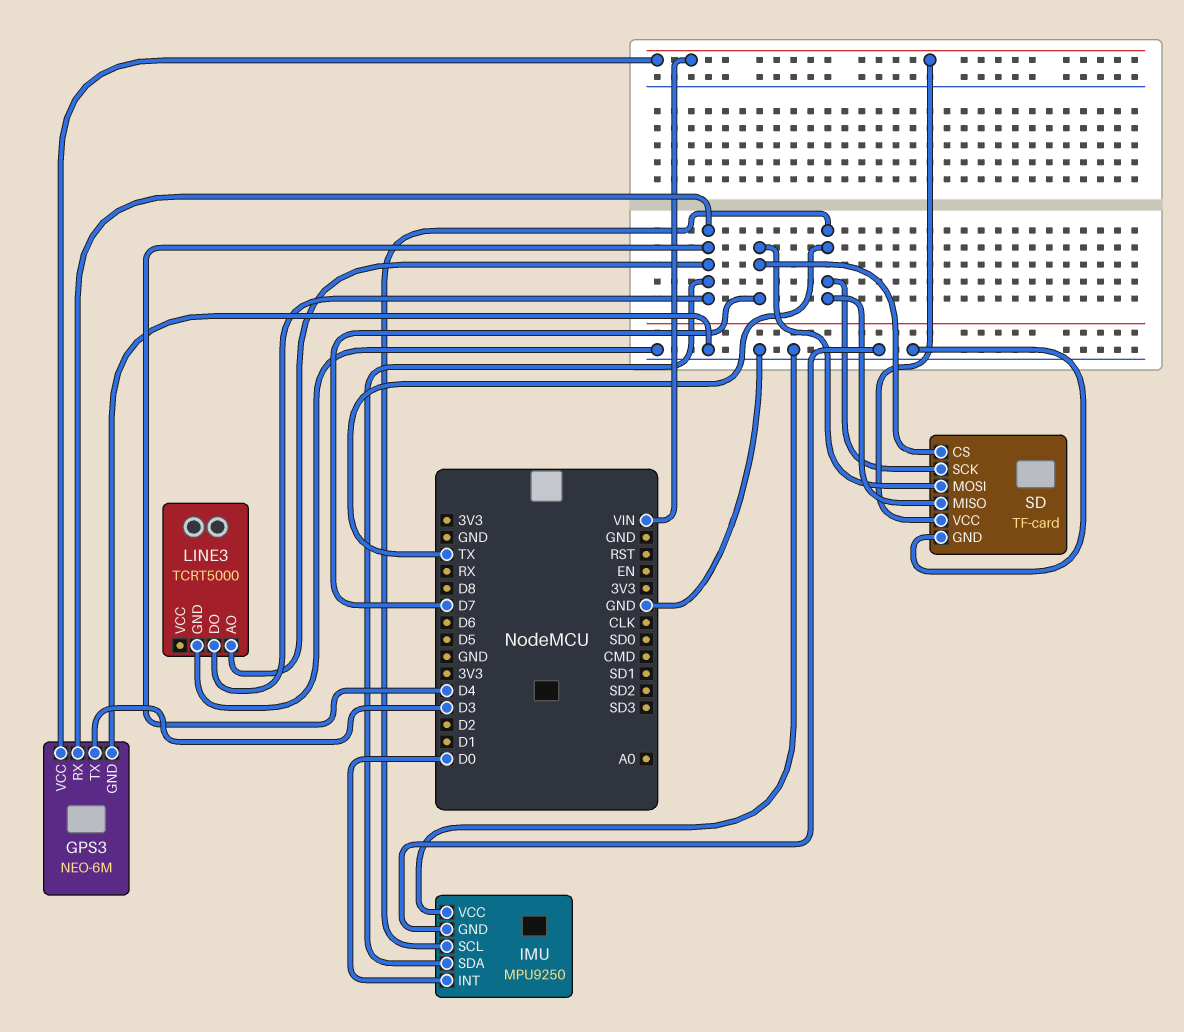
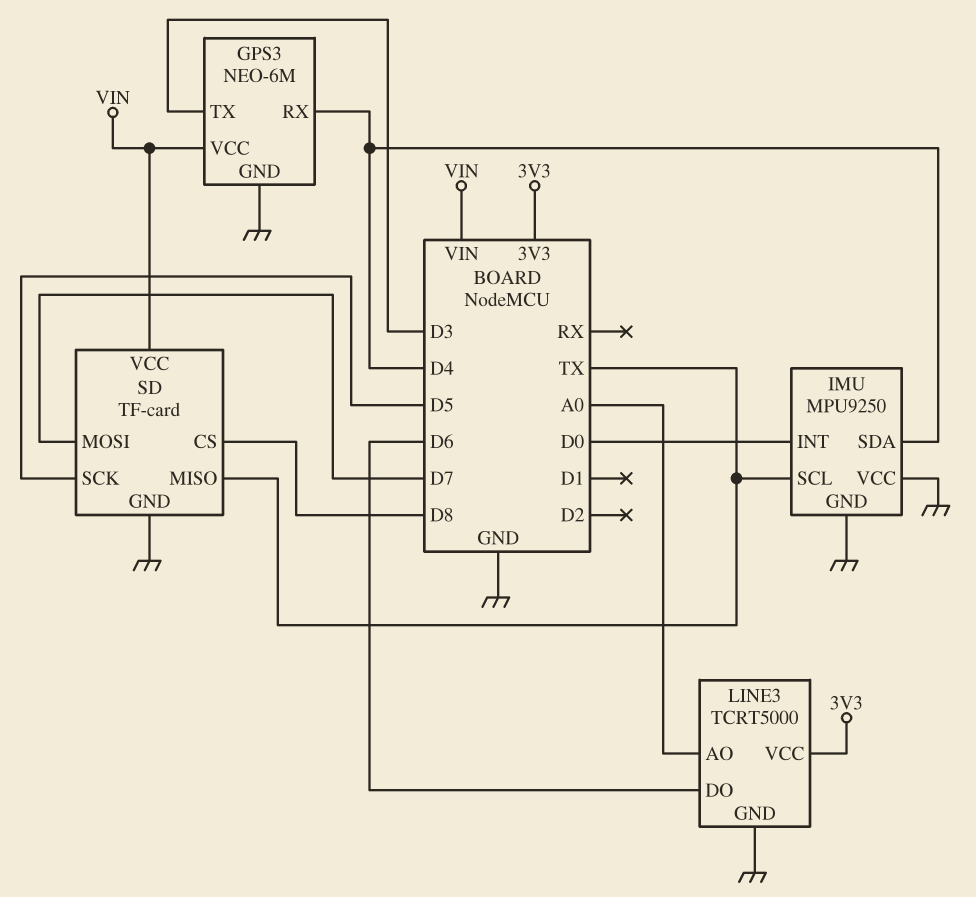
LINE3 pin AO: D4 -> A0
LINE3 pin DO: D4 -> D6
LINE3 pin VCC: none -> 3V3
SD pin CS: D7 -> D8
SD pin SCK: TX -> D5

